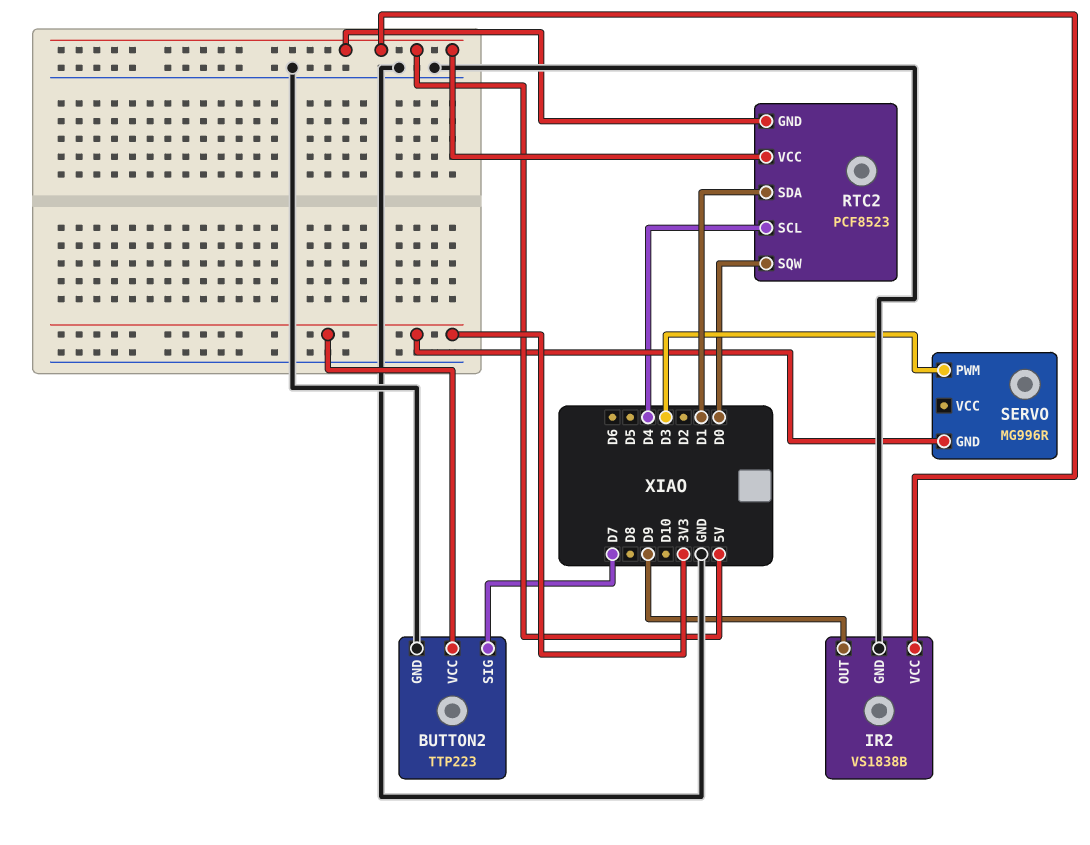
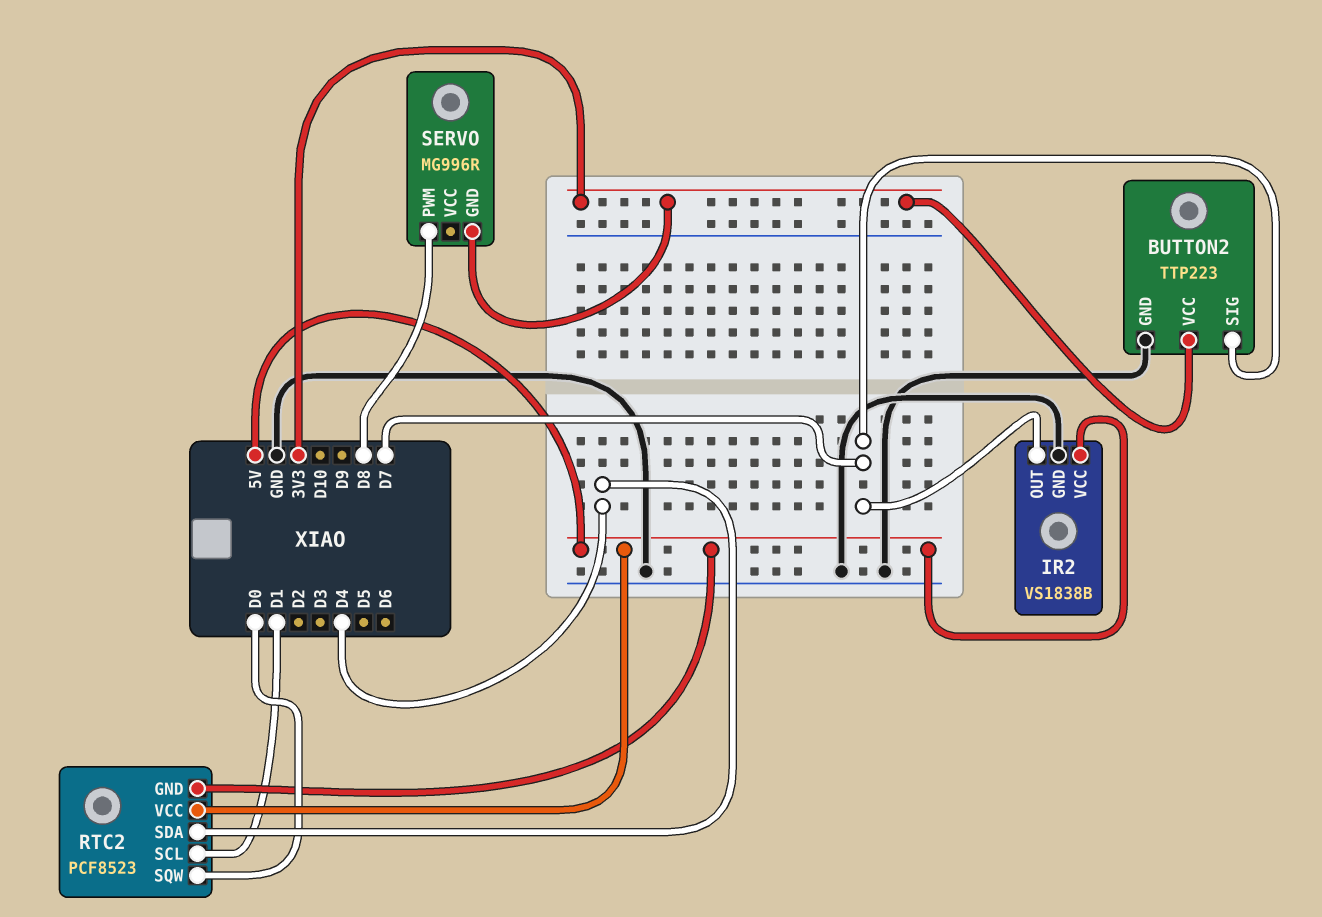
IR2 pin OUT: D9 -> D7
RTC2 pin SCL: D4 -> D1
RTC2 pin SDA: D1 -> D4
SERVO pin PWM: D3 -> D8

